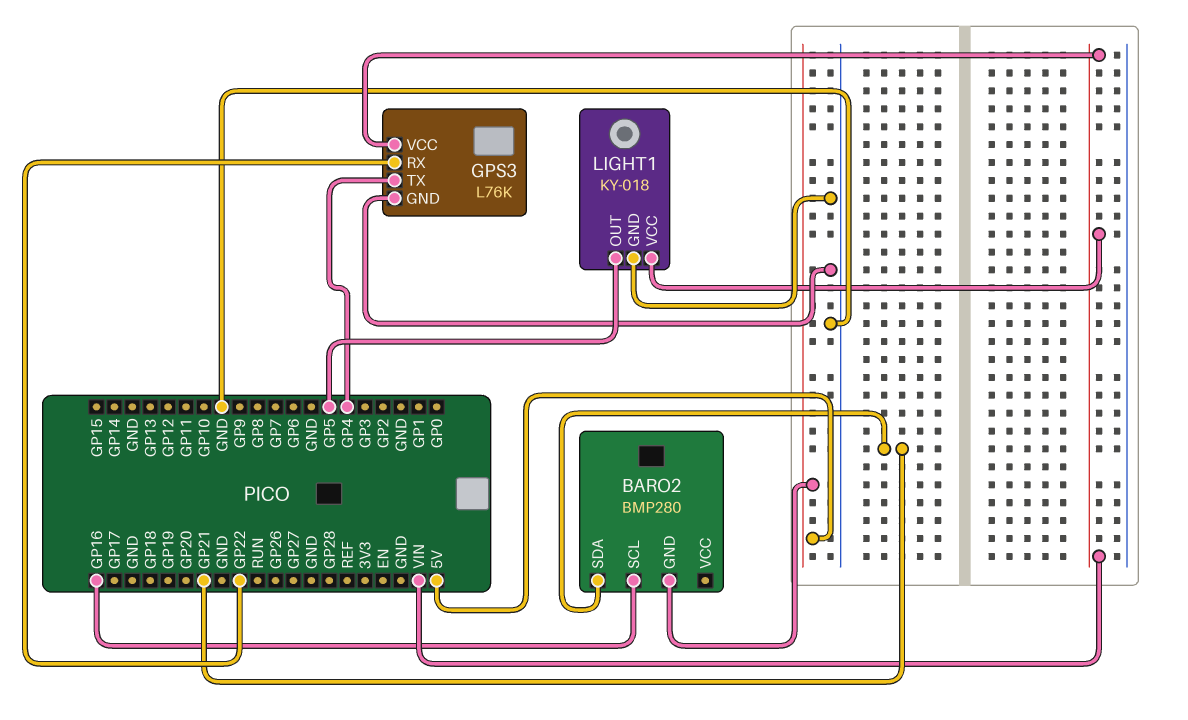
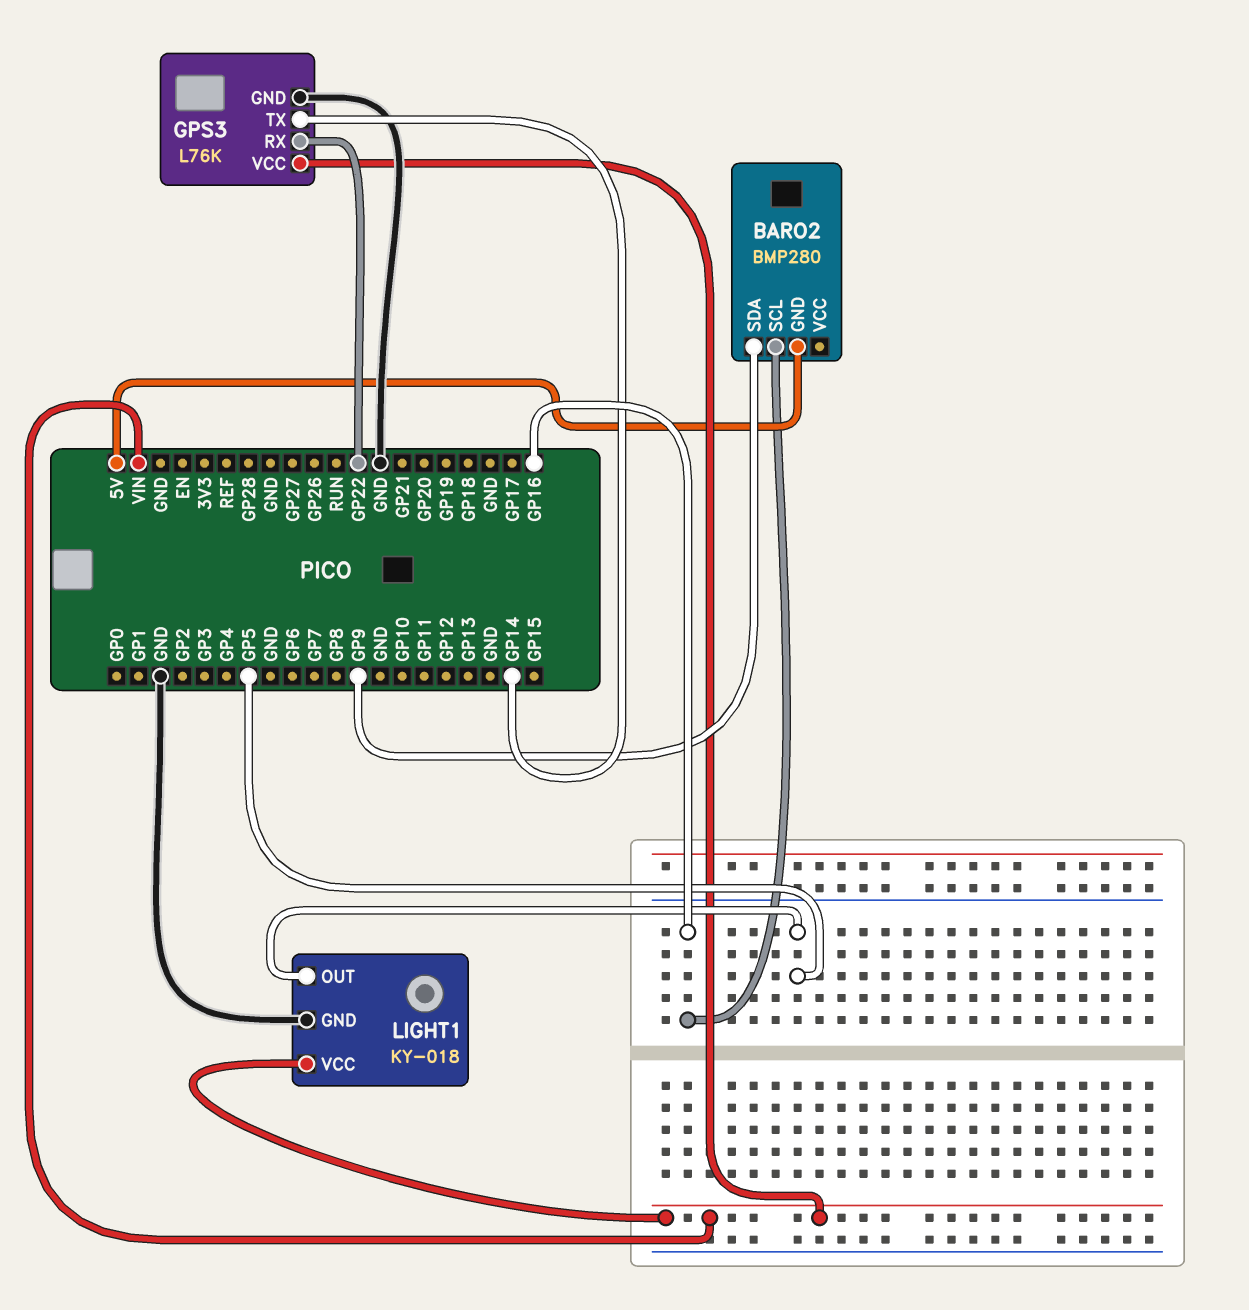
BARO2 pin SDA: GP21 -> GP9
GPS3 pin TX: GP4 -> GP14

